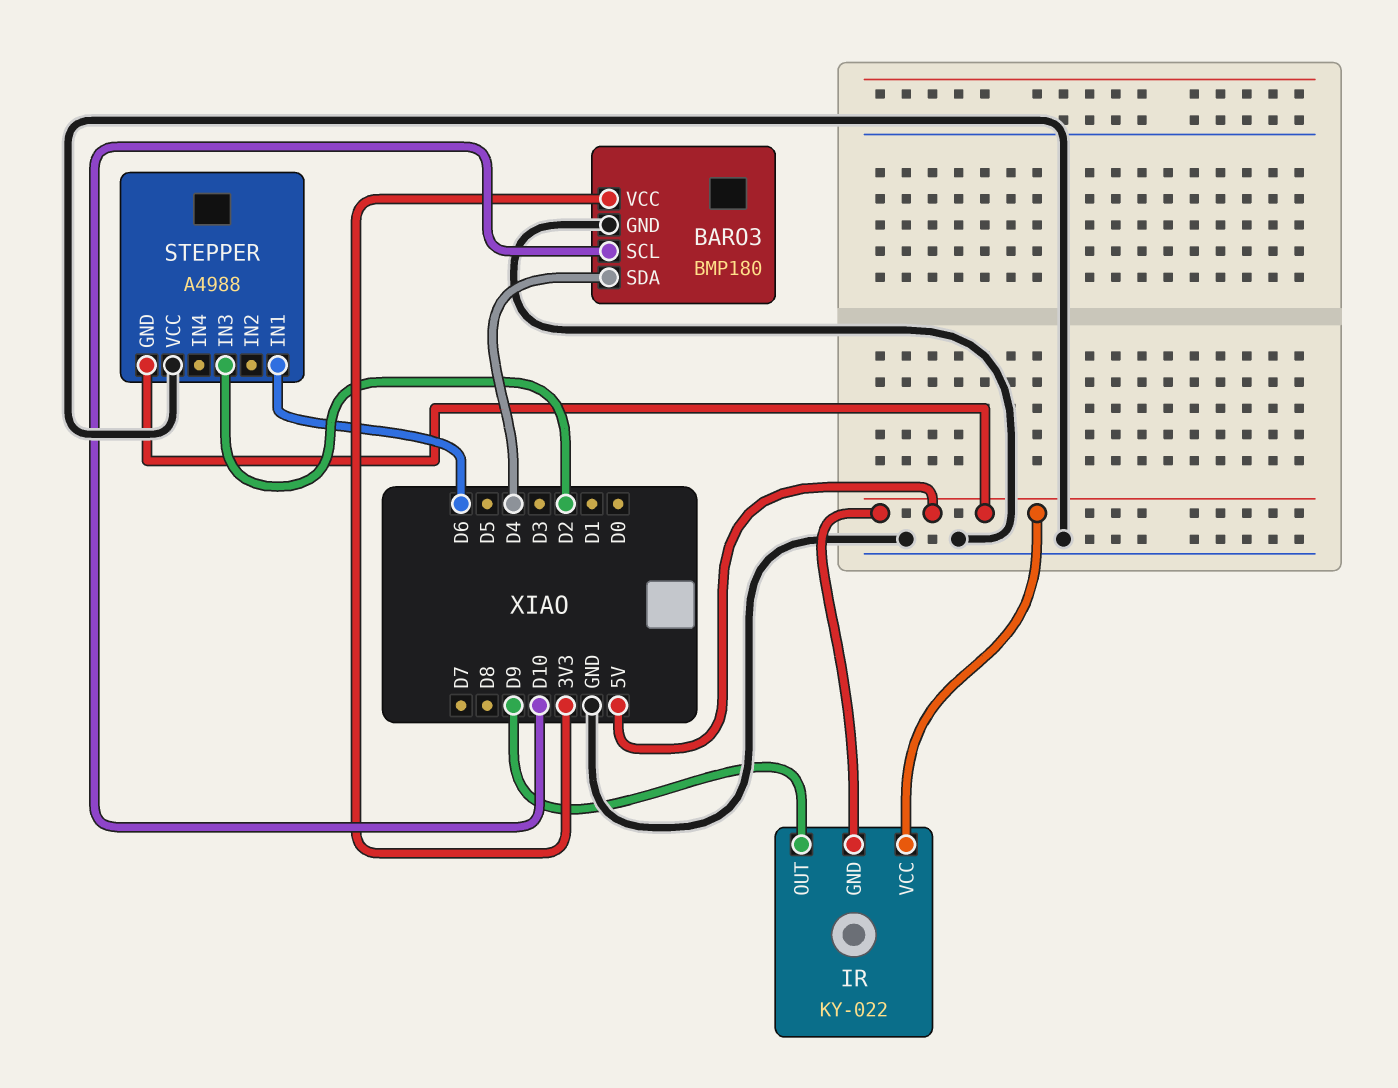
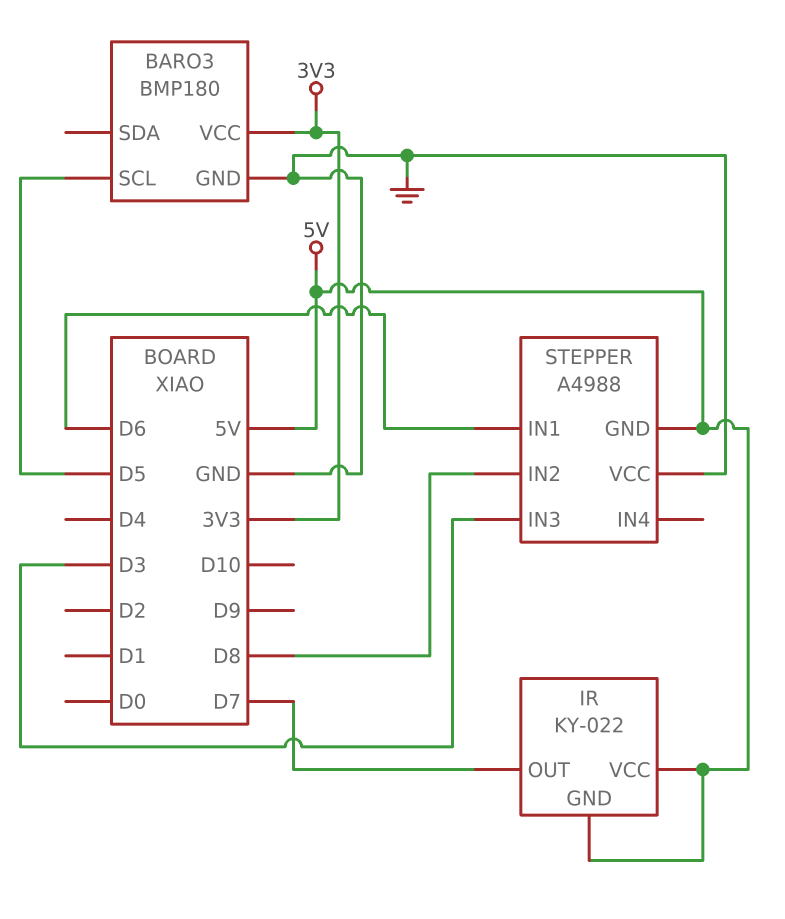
BARO3 pin SCL: D10 -> D5
BARO3 pin SDA: D4 -> none
IR pin OUT: D9 -> D7
STEPPER pin IN2: none -> D8
STEPPER pin IN3: D2 -> D3

